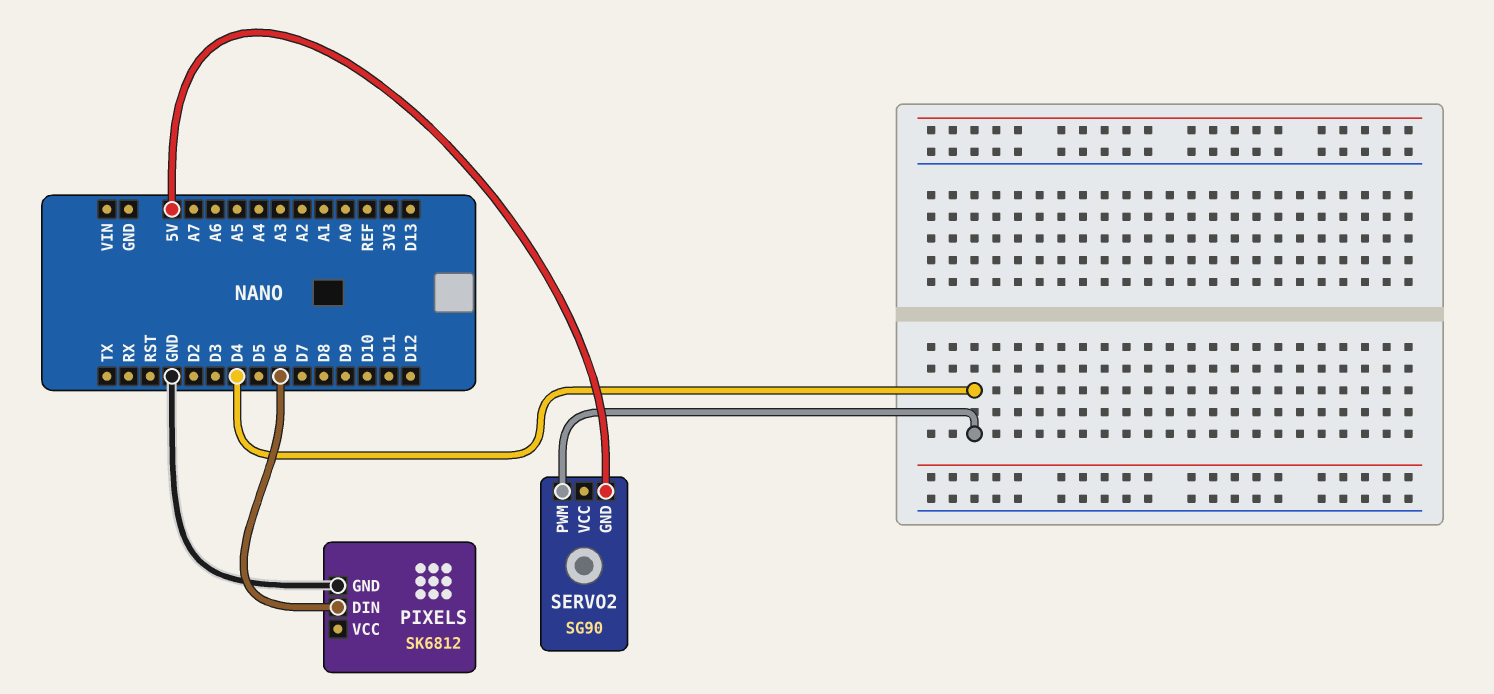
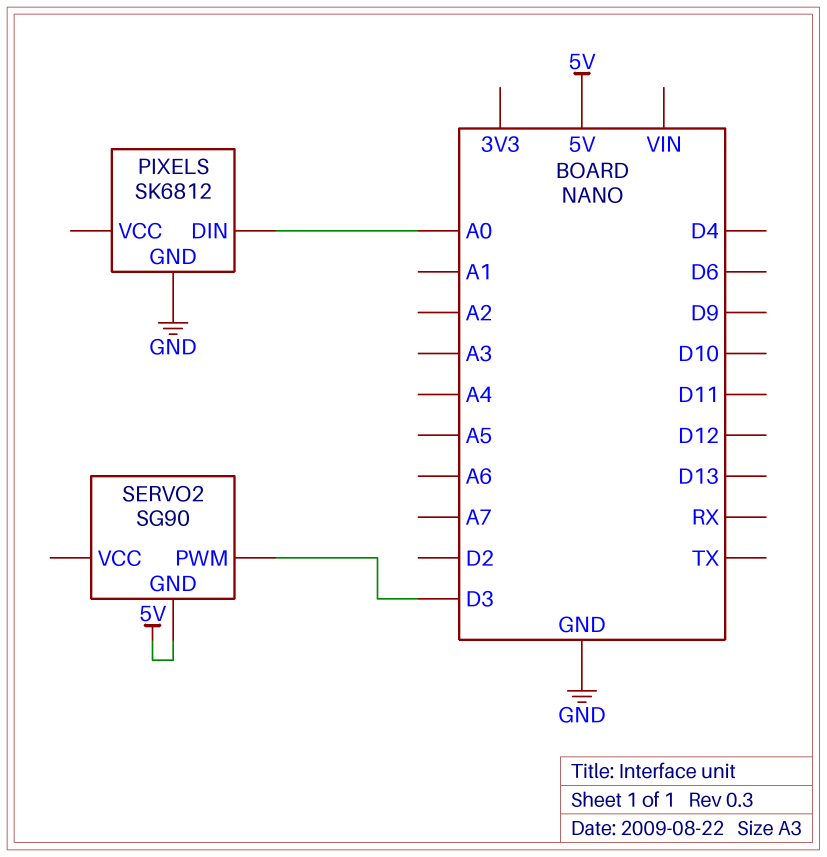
PIXELS pin DIN: D6 -> A0
SERVO2 pin PWM: D4 -> D3

